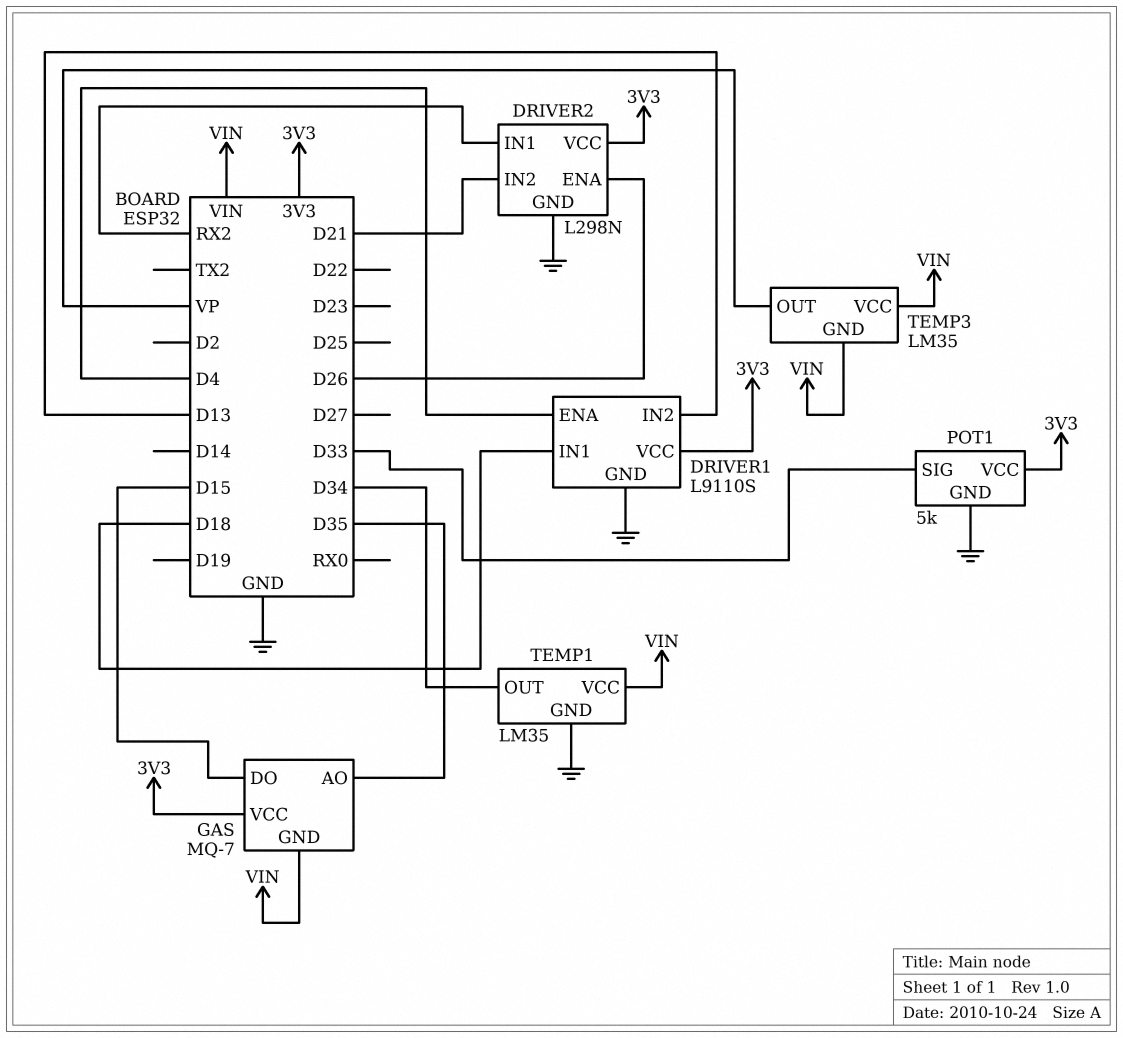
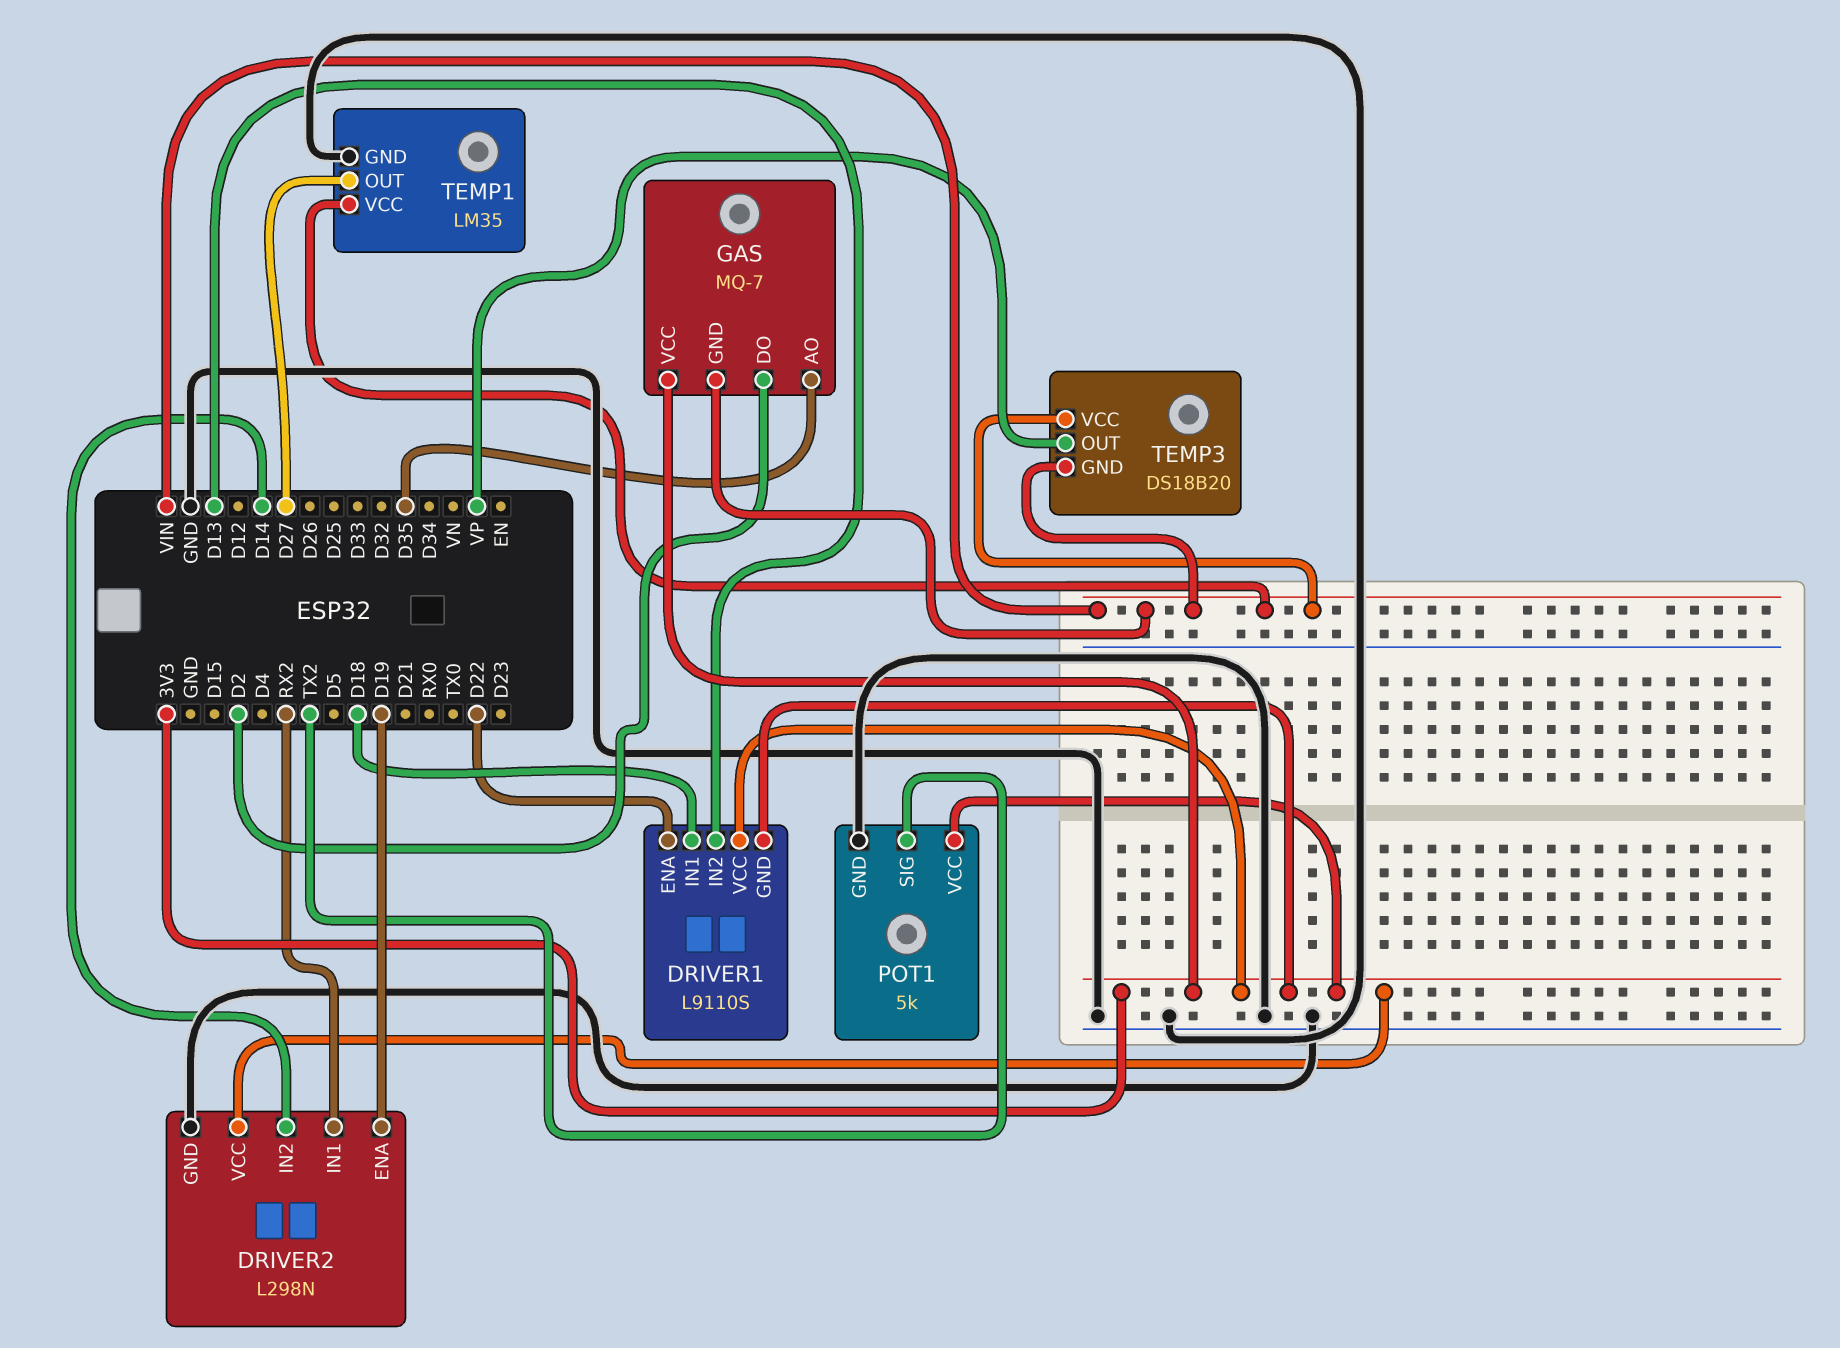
DRIVER1 pin ENA: D4 -> D22
DRIVER1 pin GND: GND -> 3V3
DRIVER2 pin ENA: D26 -> D19
DRIVER2 pin IN2: D21 -> D14
GAS pin DO: D15 -> D2
POT1 pin SIG: D33 -> TX2
TEMP1 pin OUT: D34 -> D27
TEMP3: LM35 -> DS18B20

